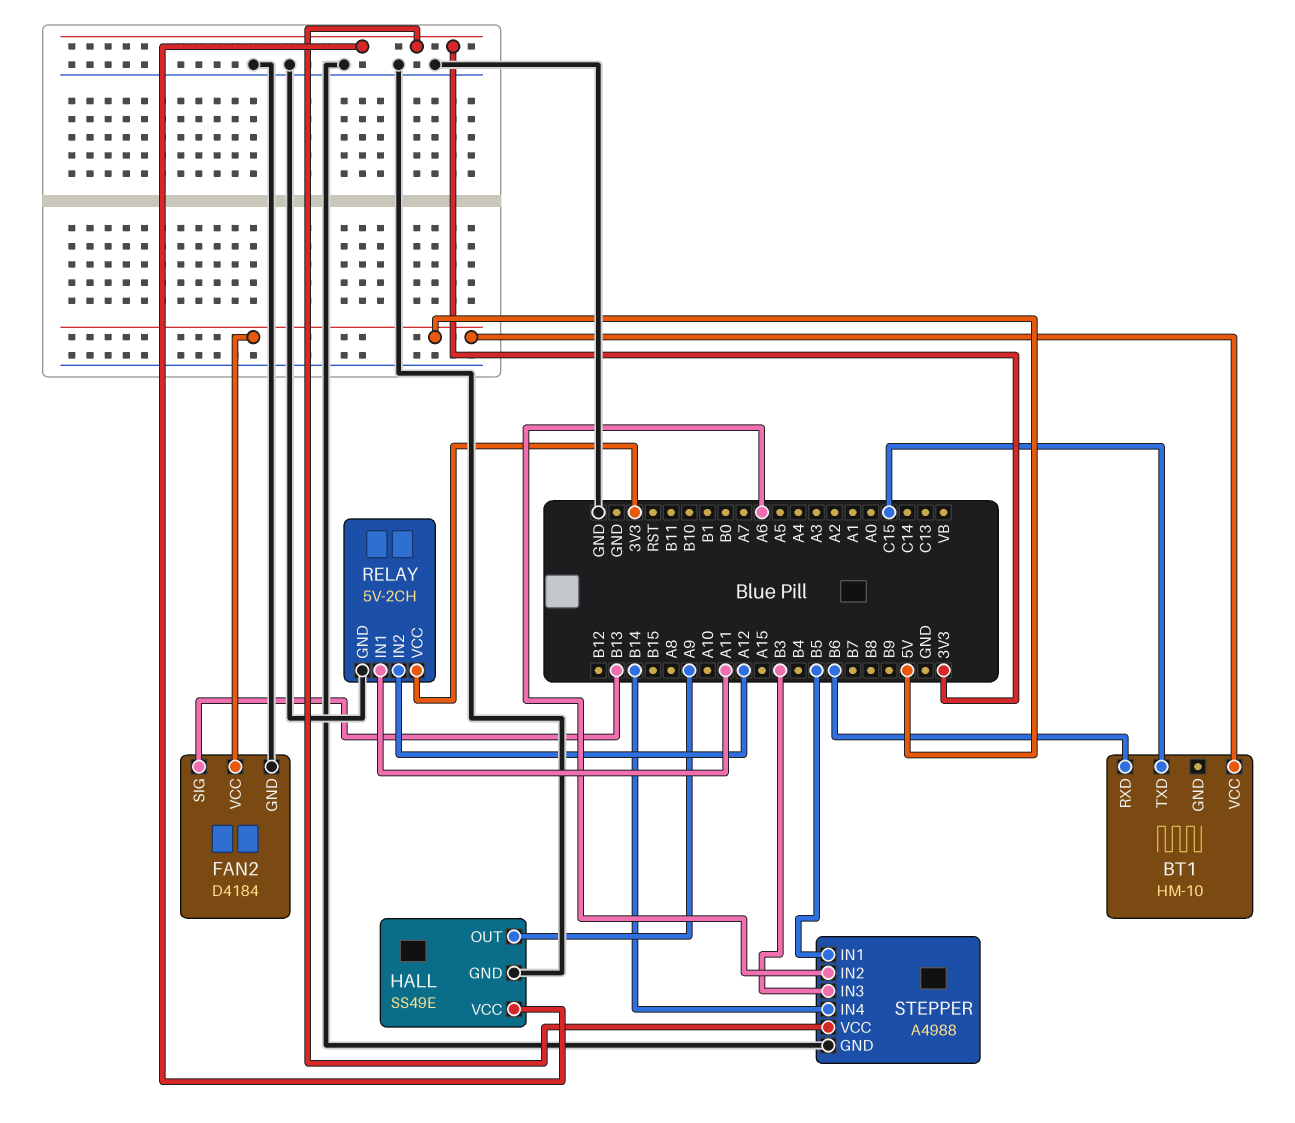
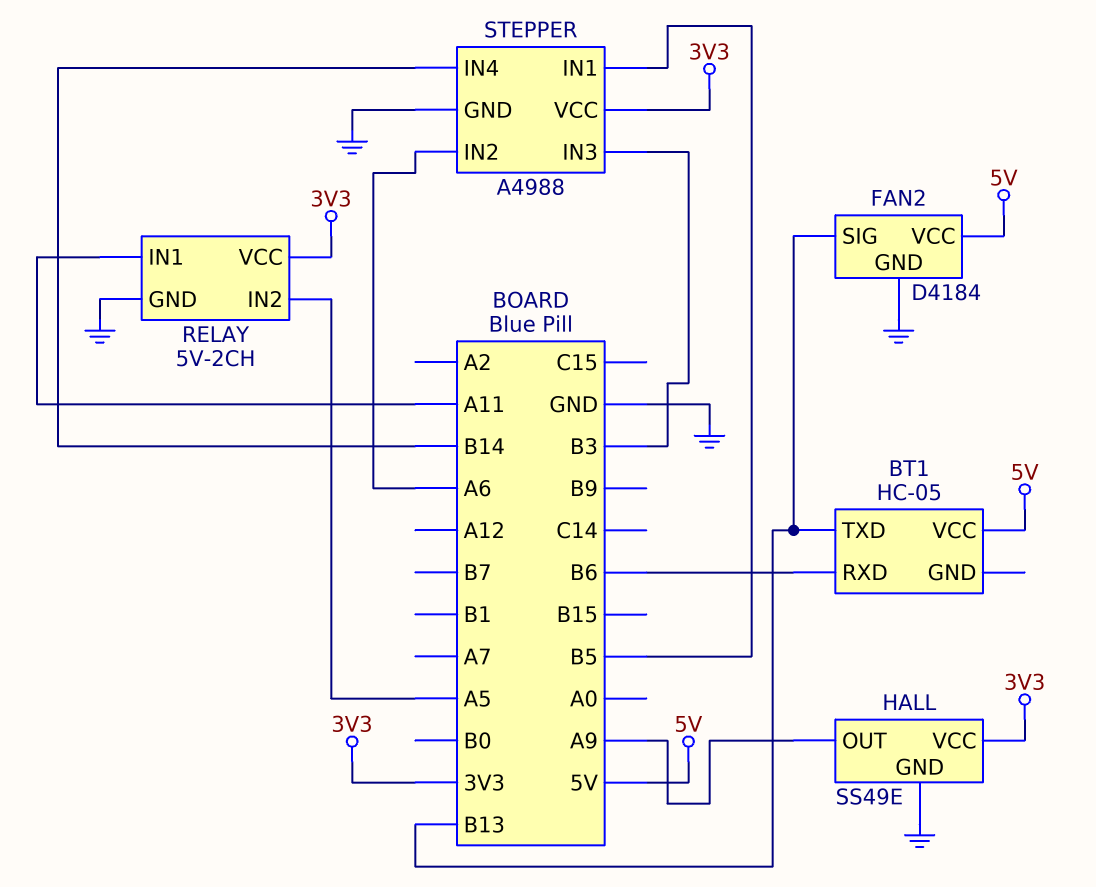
BT1: HM-10 -> HC-05
BT1 pin TXD: C15 -> B13
RELAY pin IN2: A12 -> A5

